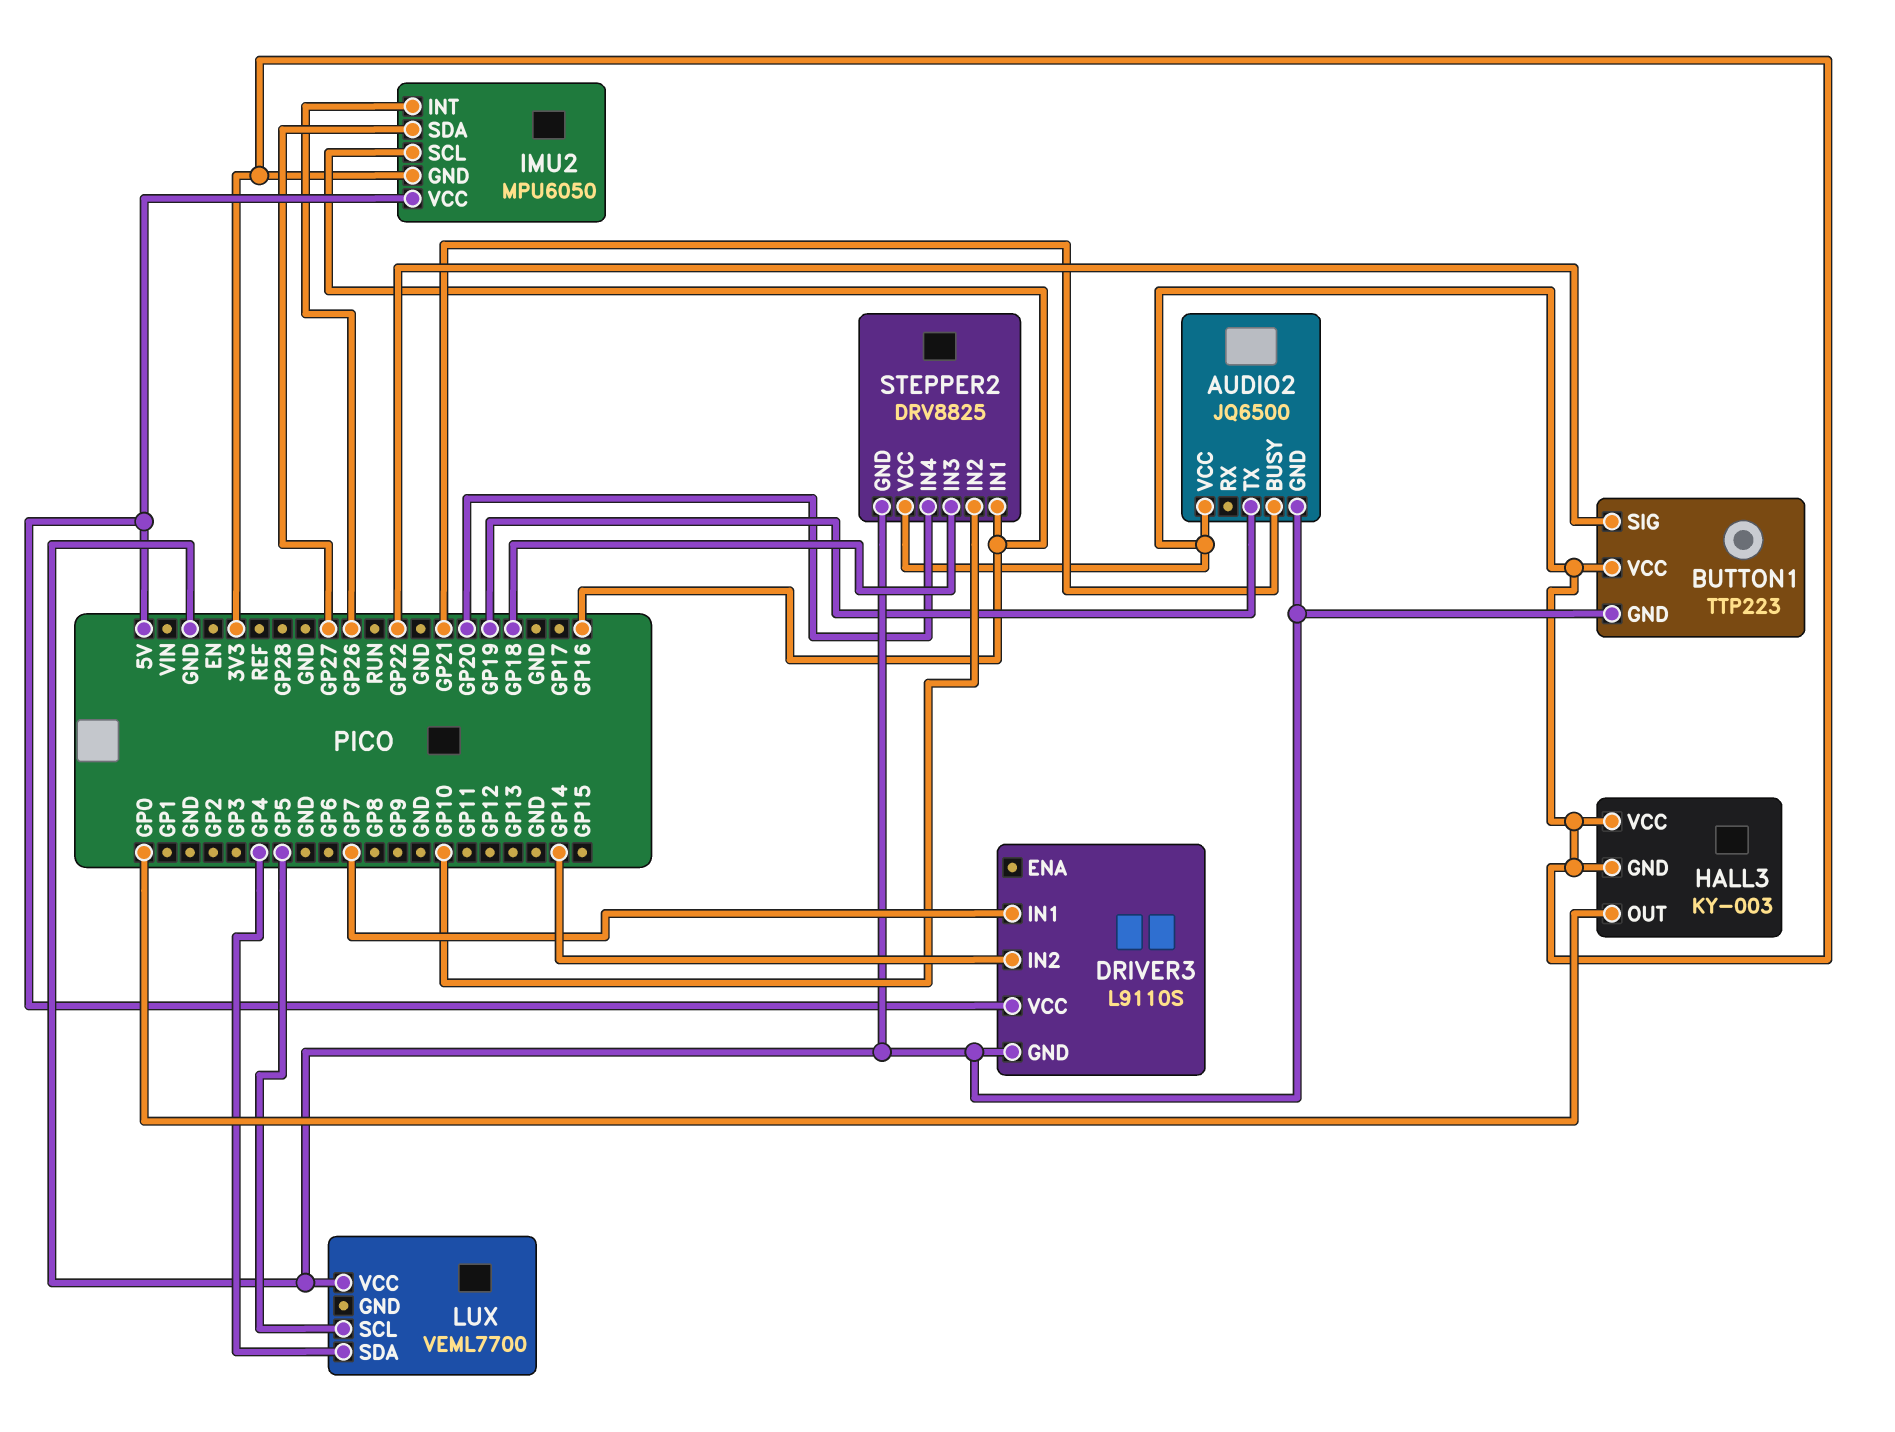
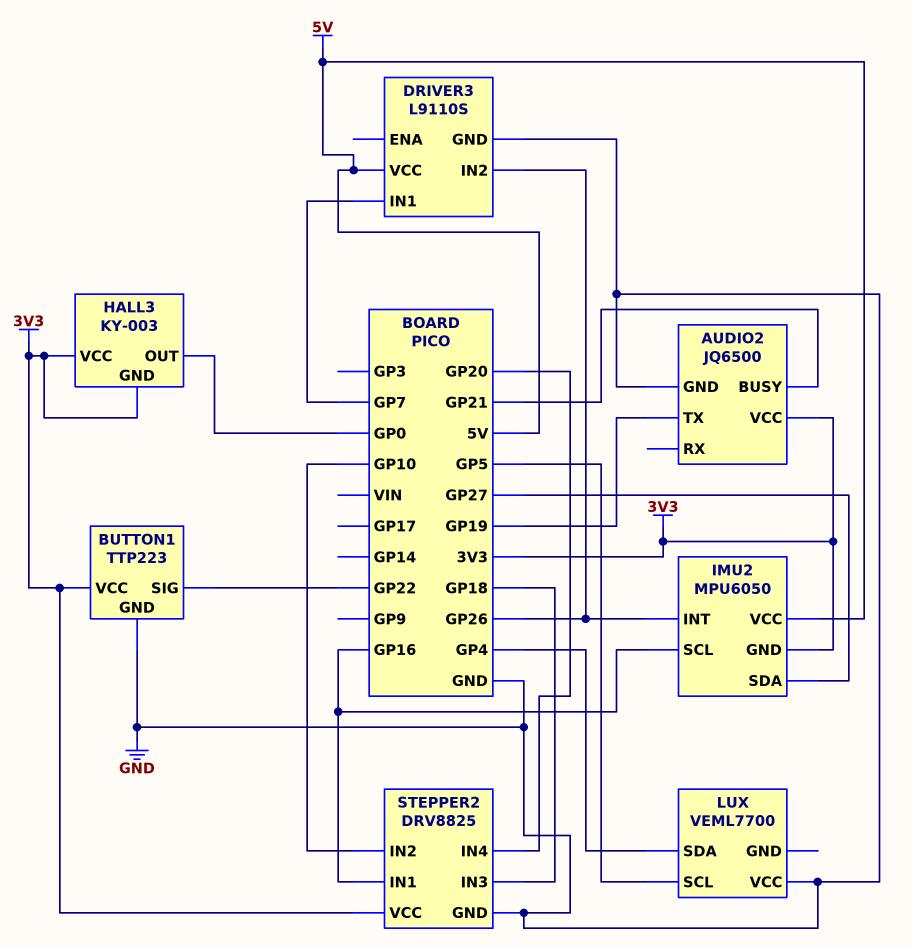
DRIVER3 pin IN2: GP14 -> GP26

